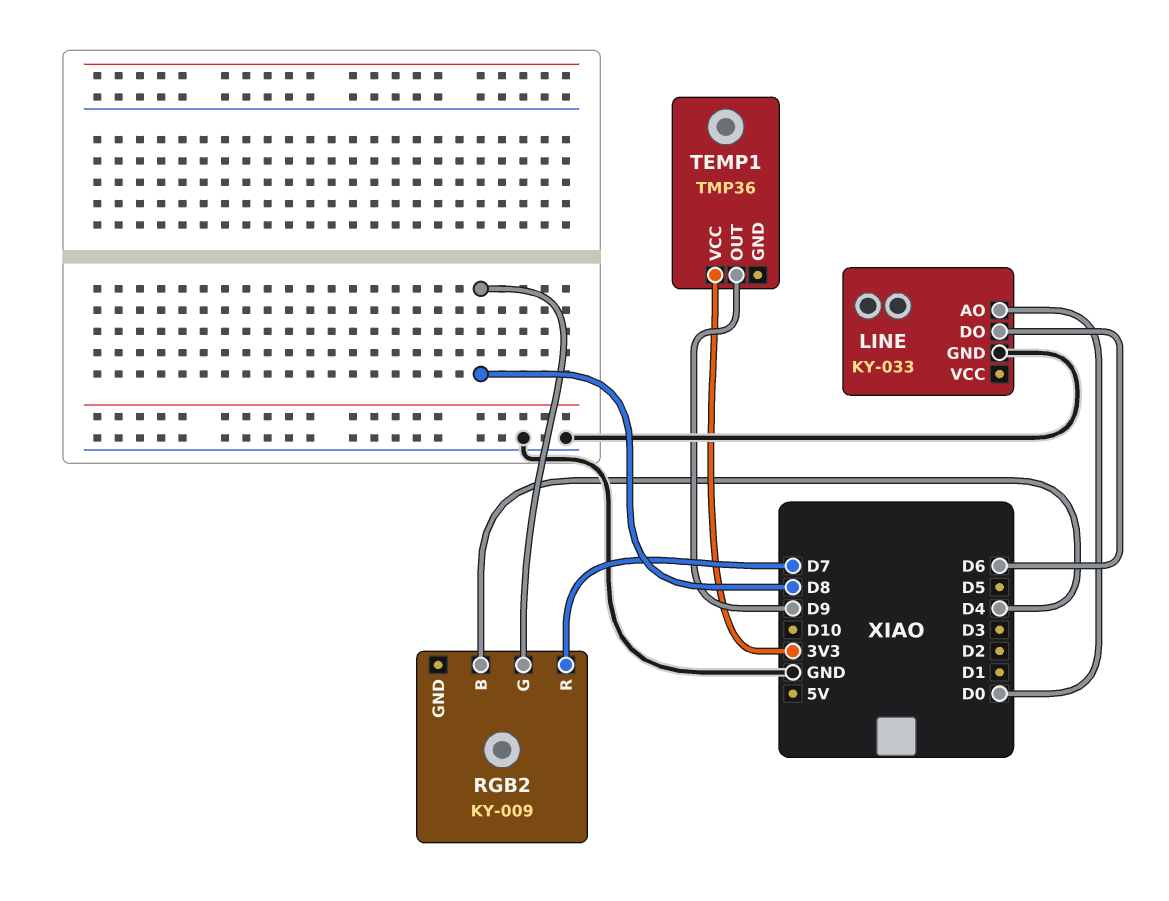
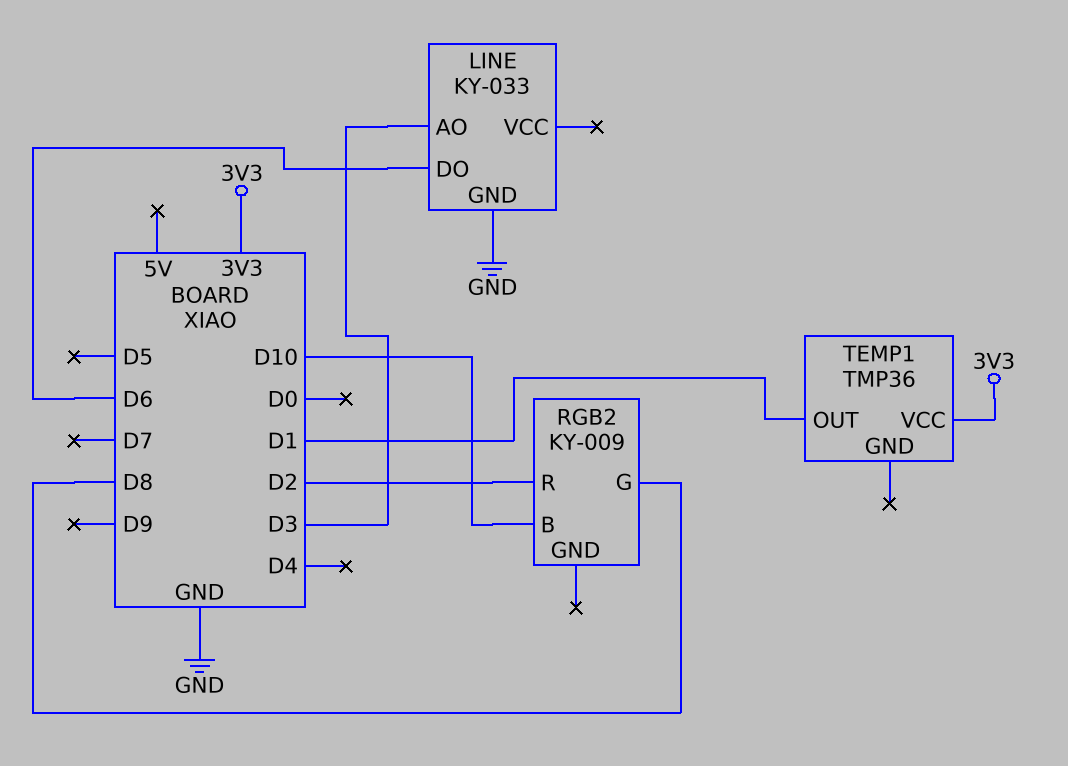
LINE pin AO: D0 -> D3
RGB2 pin B: D4 -> D10
RGB2 pin R: D7 -> D2
TEMP1 pin OUT: D9 -> D1

